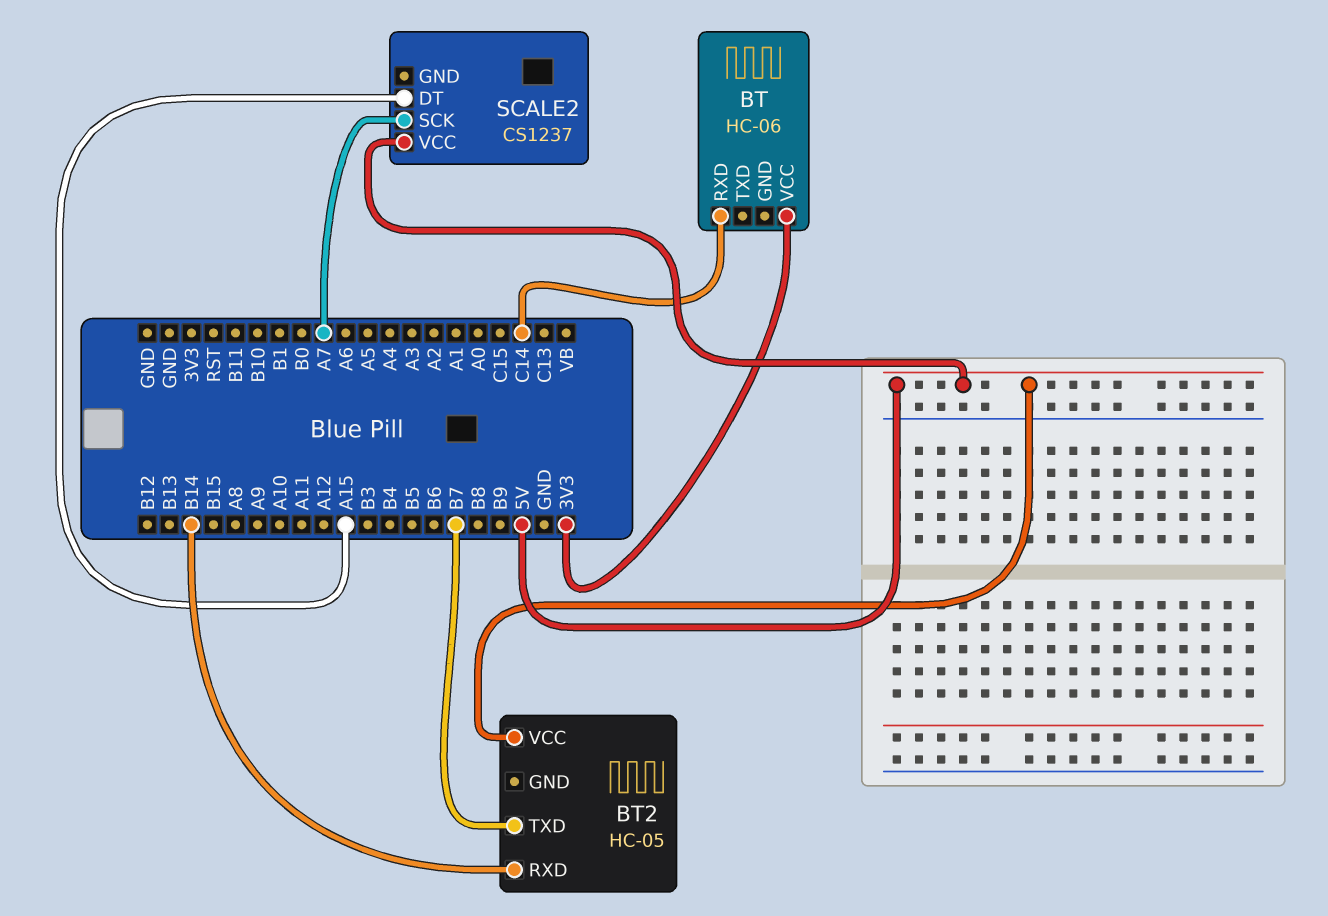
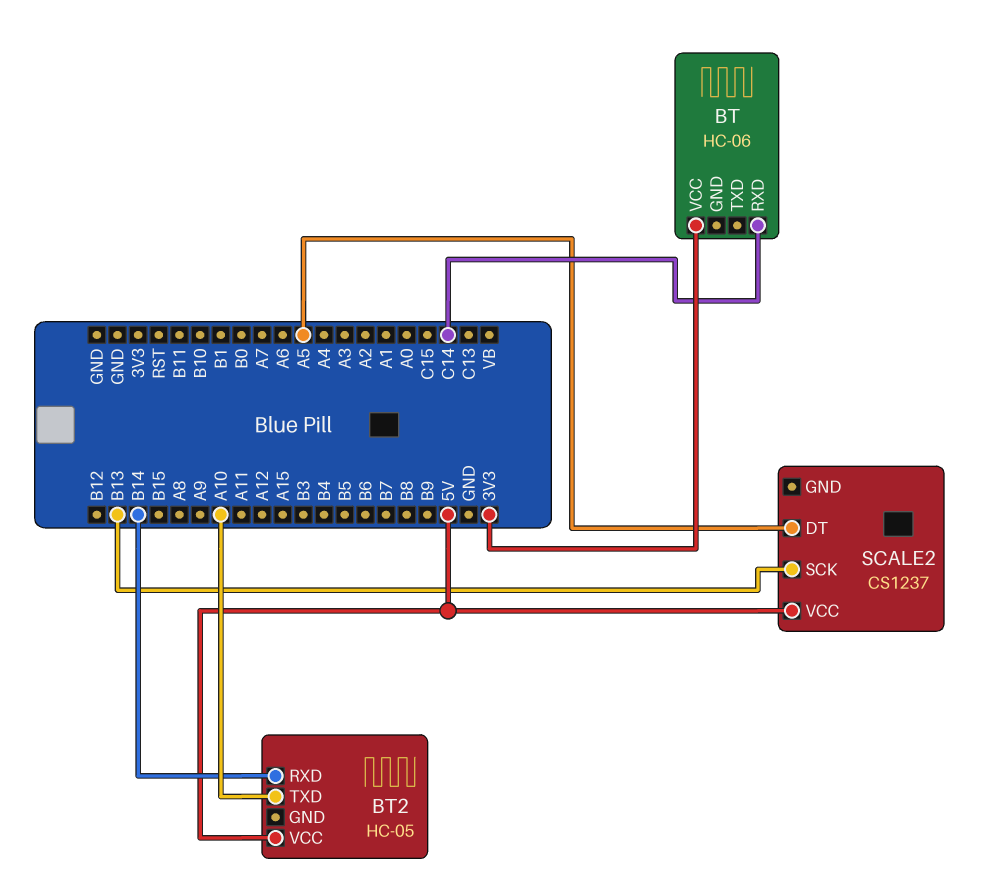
BT2 pin TXD: B7 -> A10
SCALE2 pin DT: A15 -> A5
SCALE2 pin SCK: A7 -> B13

